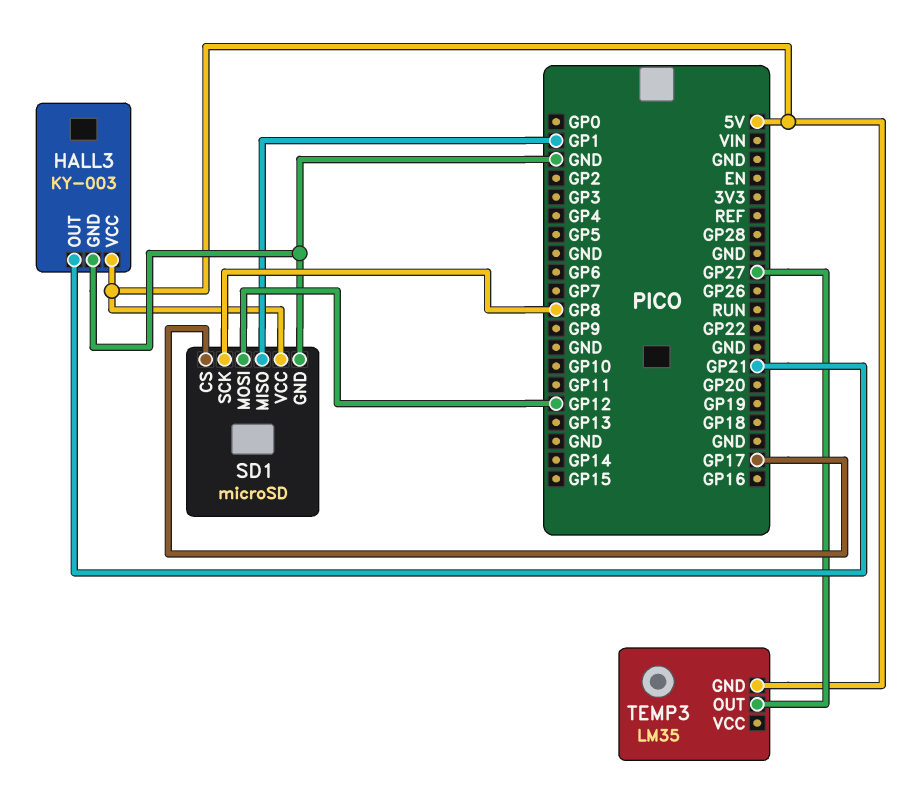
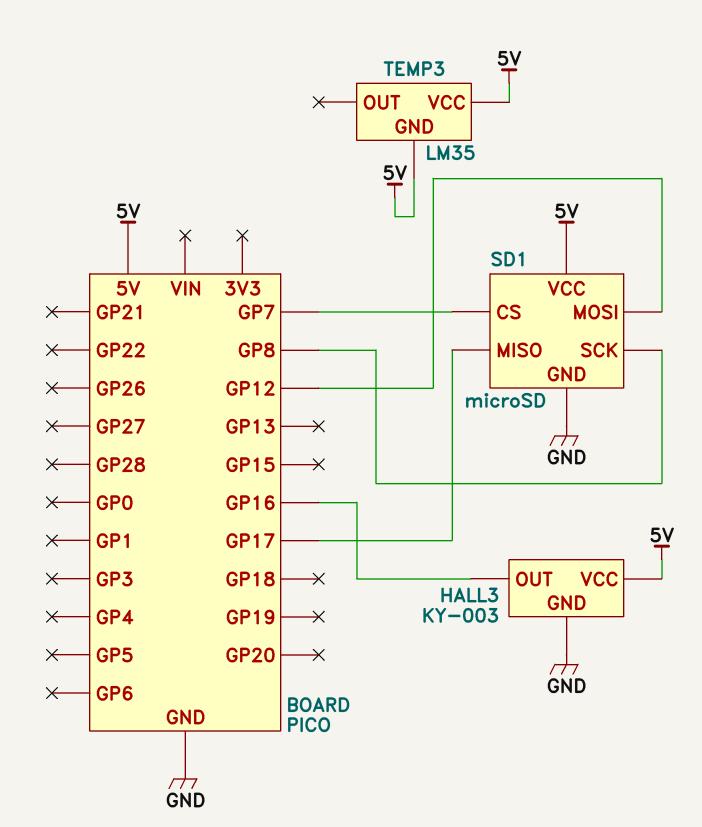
HALL3 pin OUT: GP21 -> GP16
SD1 pin CS: GP17 -> GP7
SD1 pin MISO: GP1 -> GP17
TEMP3 pin OUT: GP27 -> none
TEMP3 pin VCC: none -> 5V

